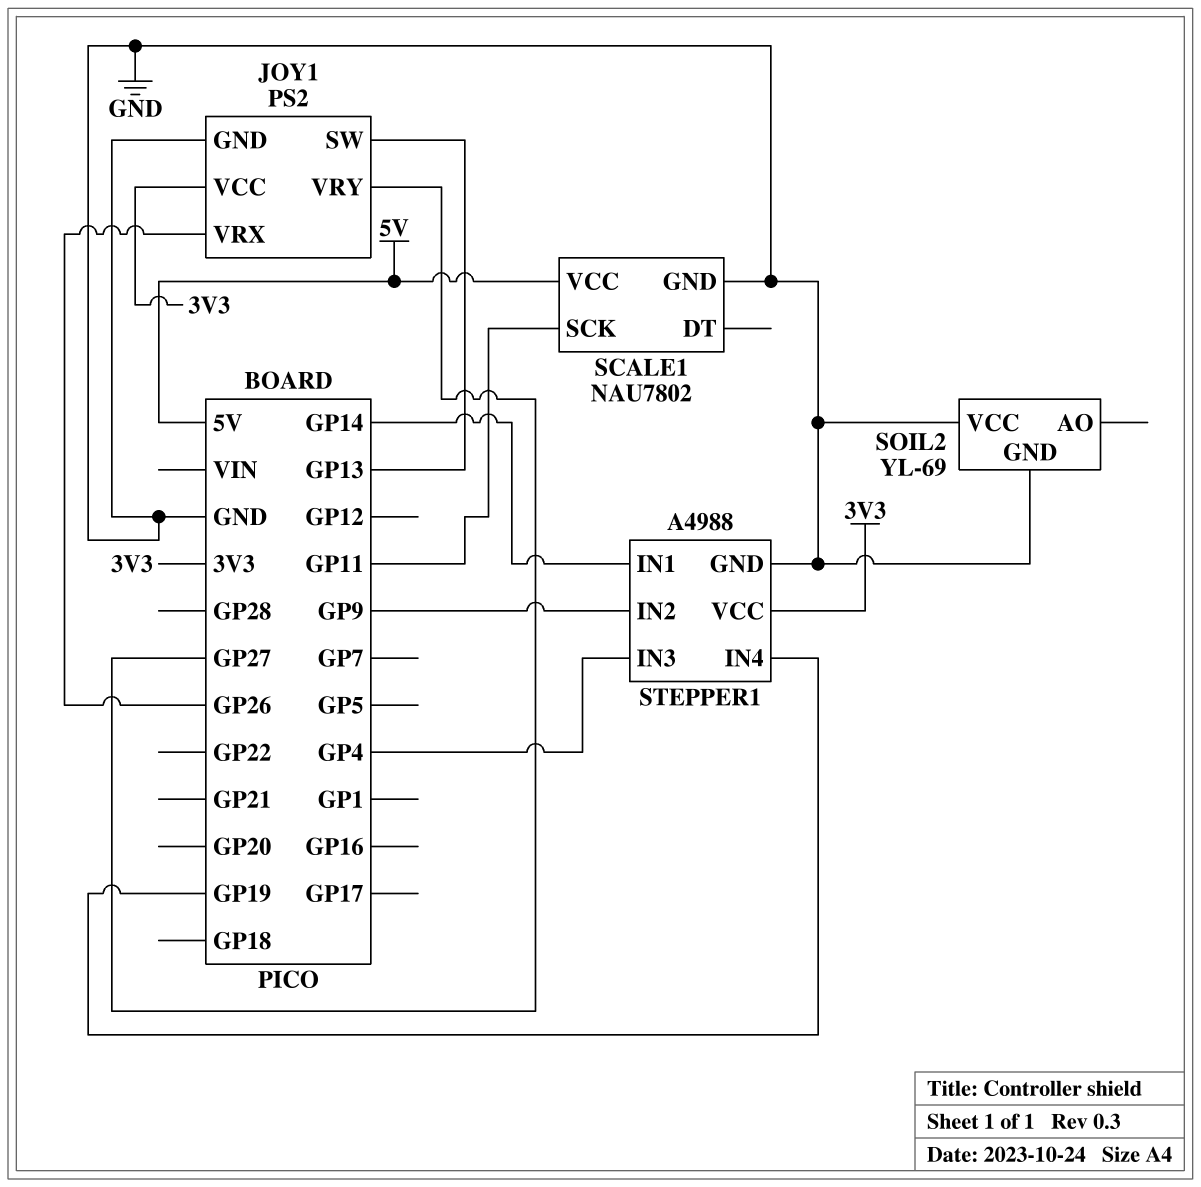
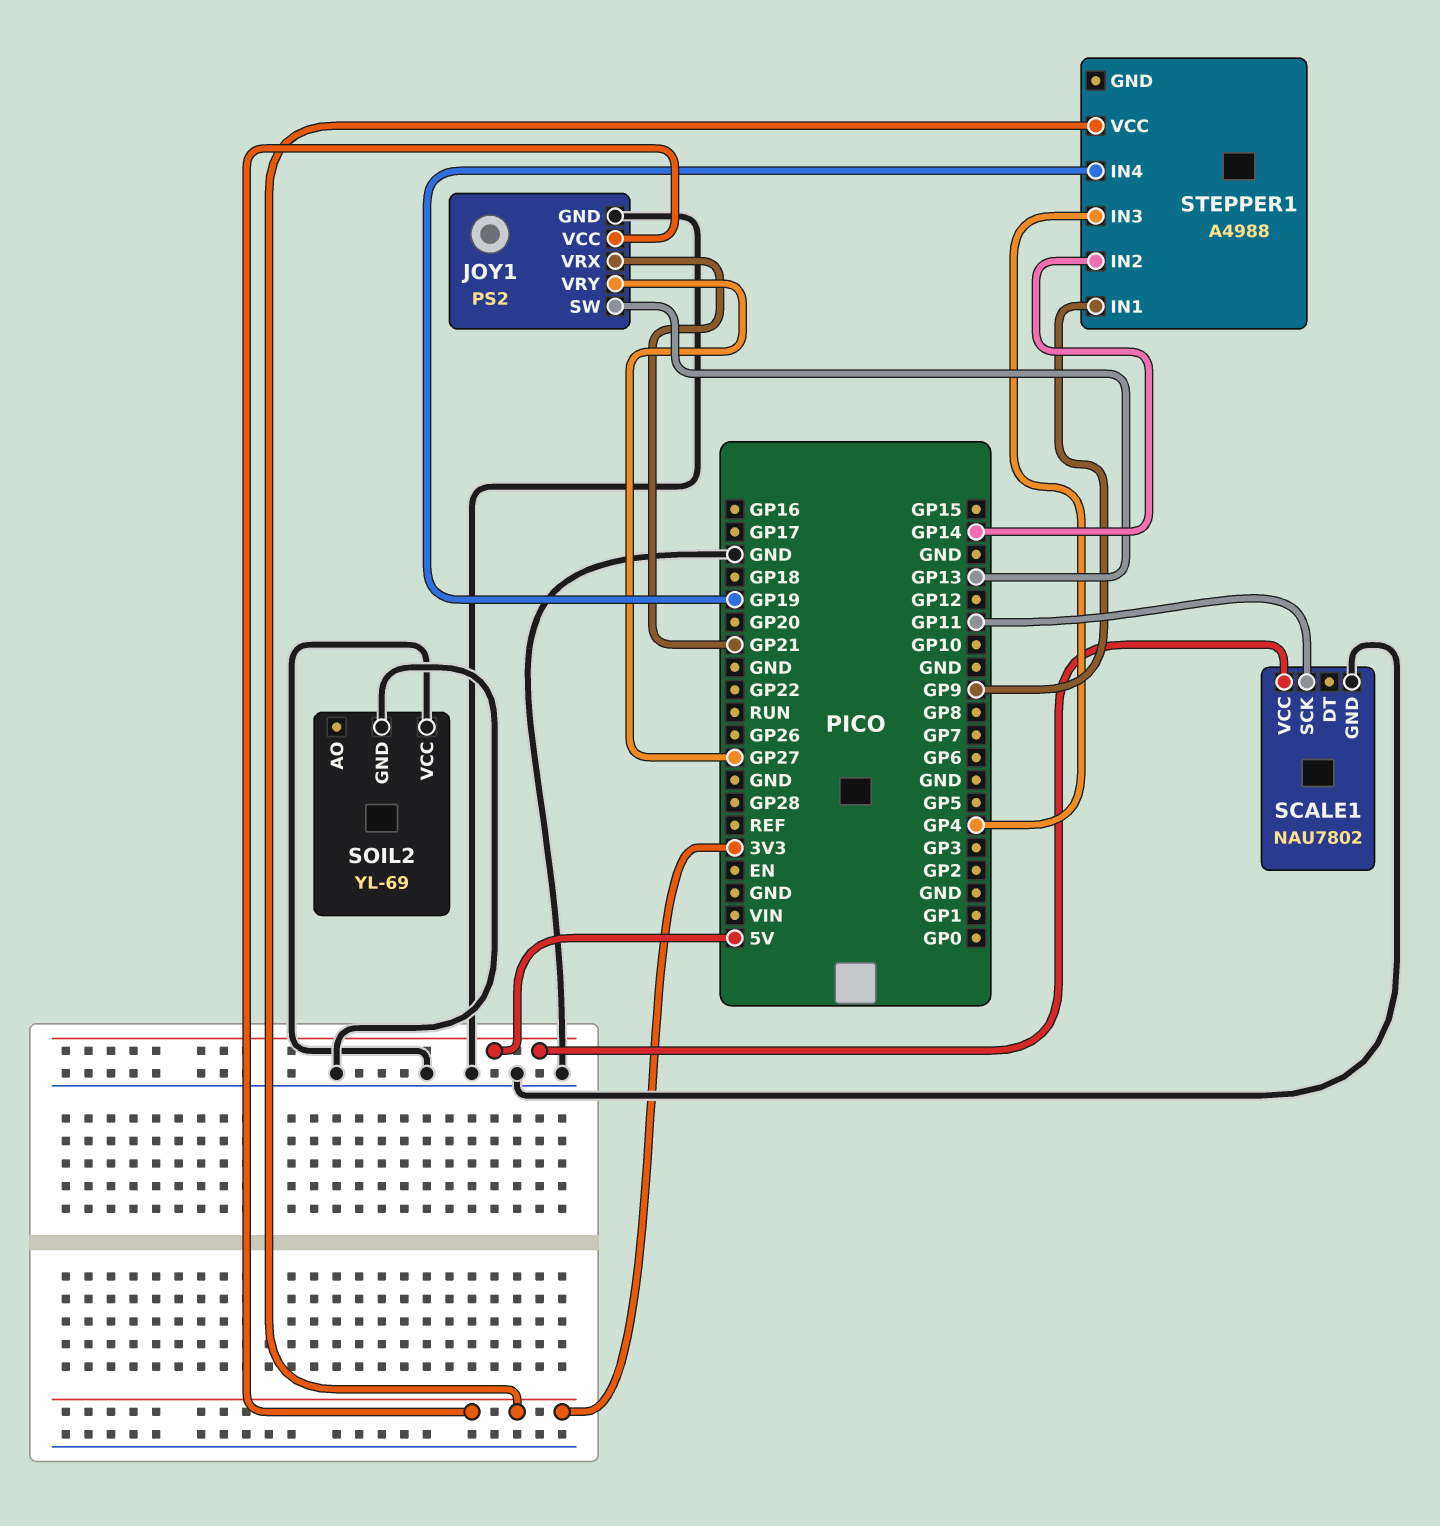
JOY1 pin VRX: GP26 -> GP21
STEPPER1 pin GND: GND -> none
STEPPER1 pin IN1: GP14 -> GP9
STEPPER1 pin IN2: GP9 -> GP14

